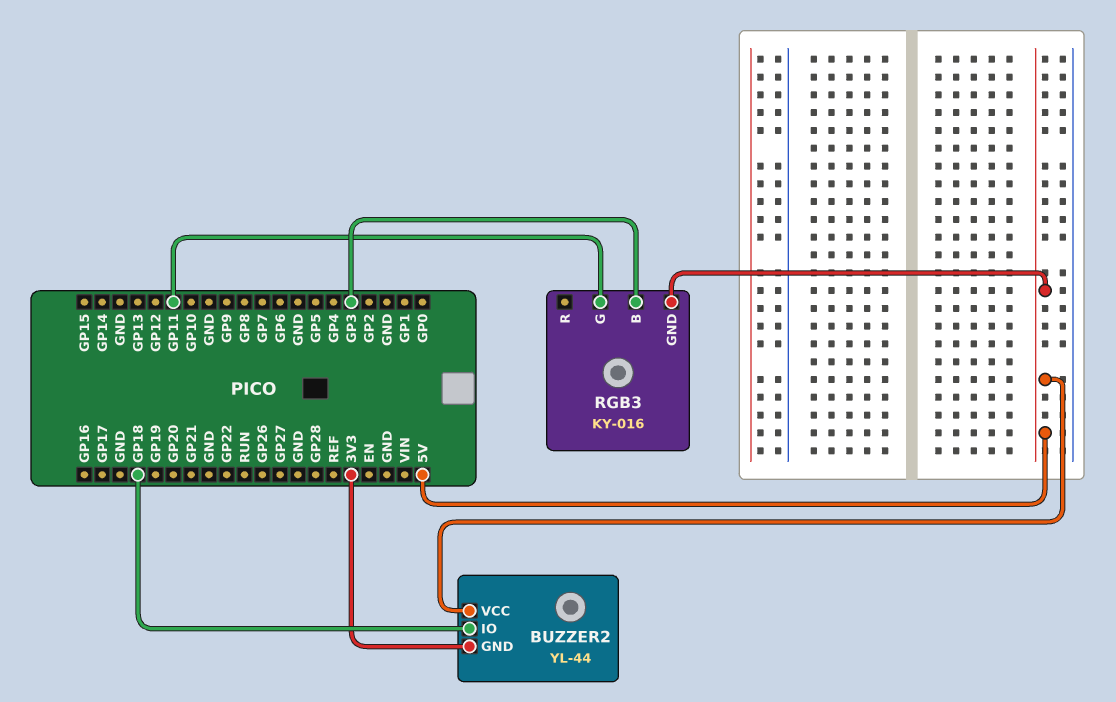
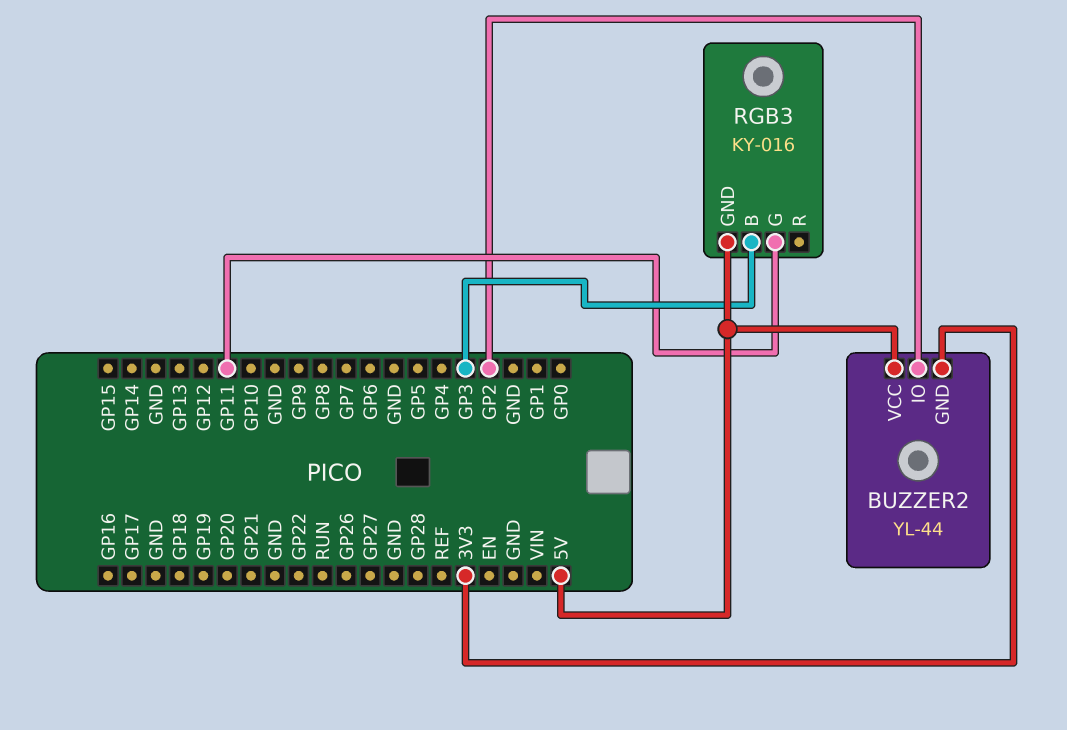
BUZZER2 pin IO: GP18 -> GP2

